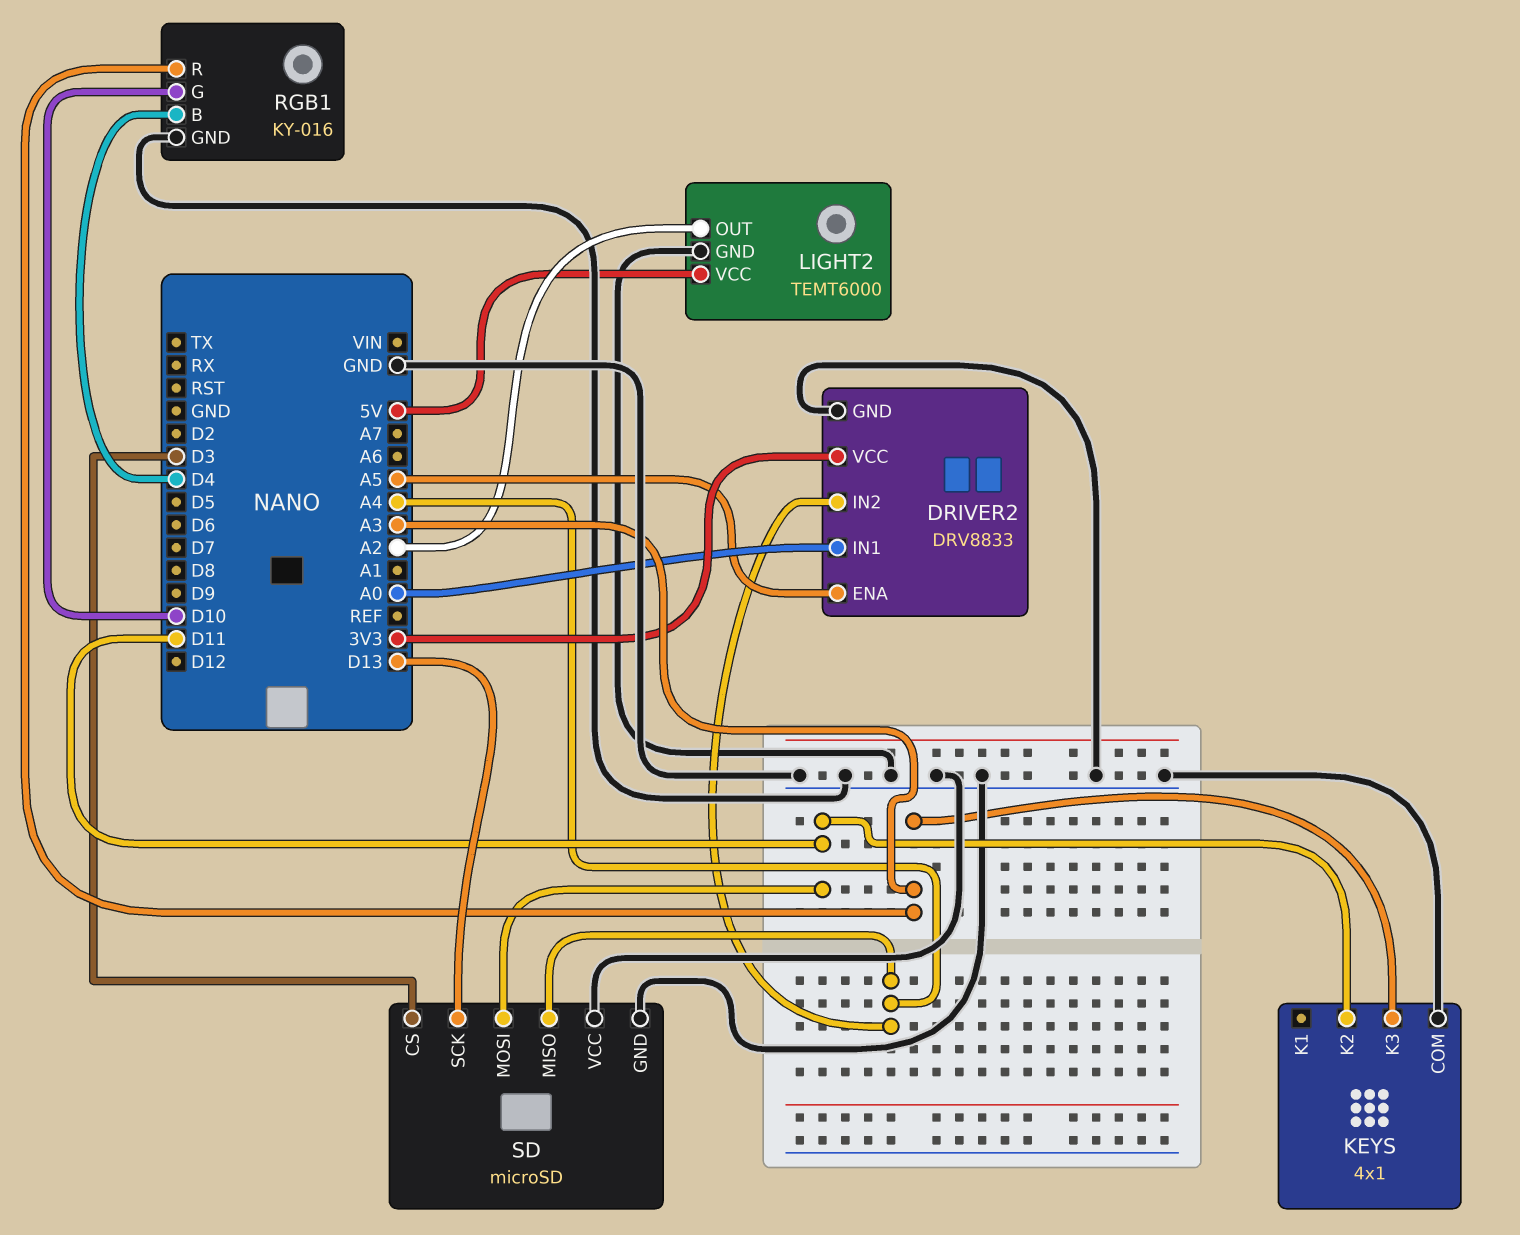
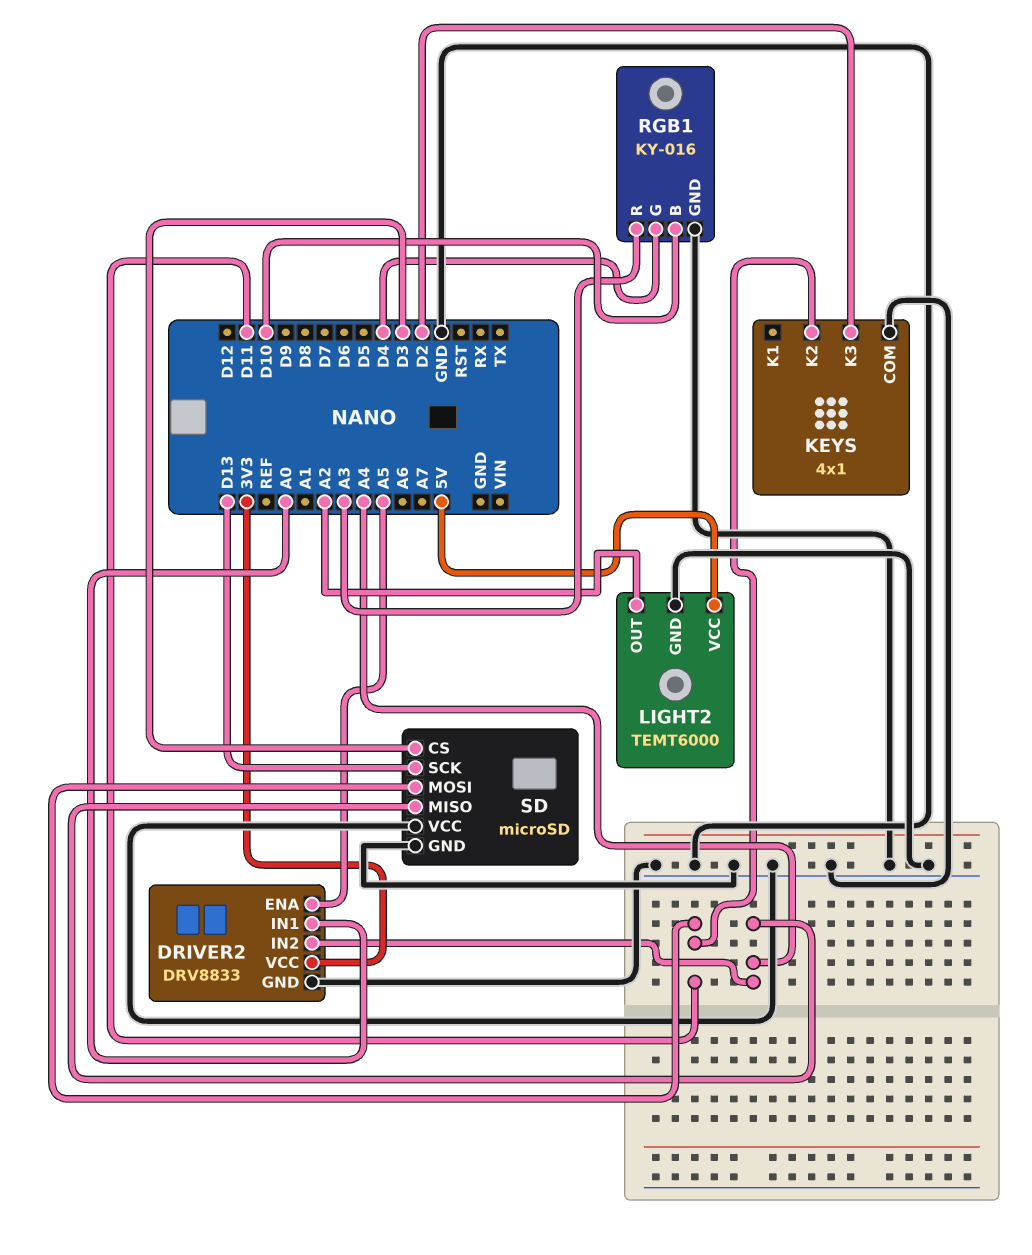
KEYS pin K3: A3 -> D2
RGB1 pin B: D4 -> D10
RGB1 pin G: D10 -> D4

